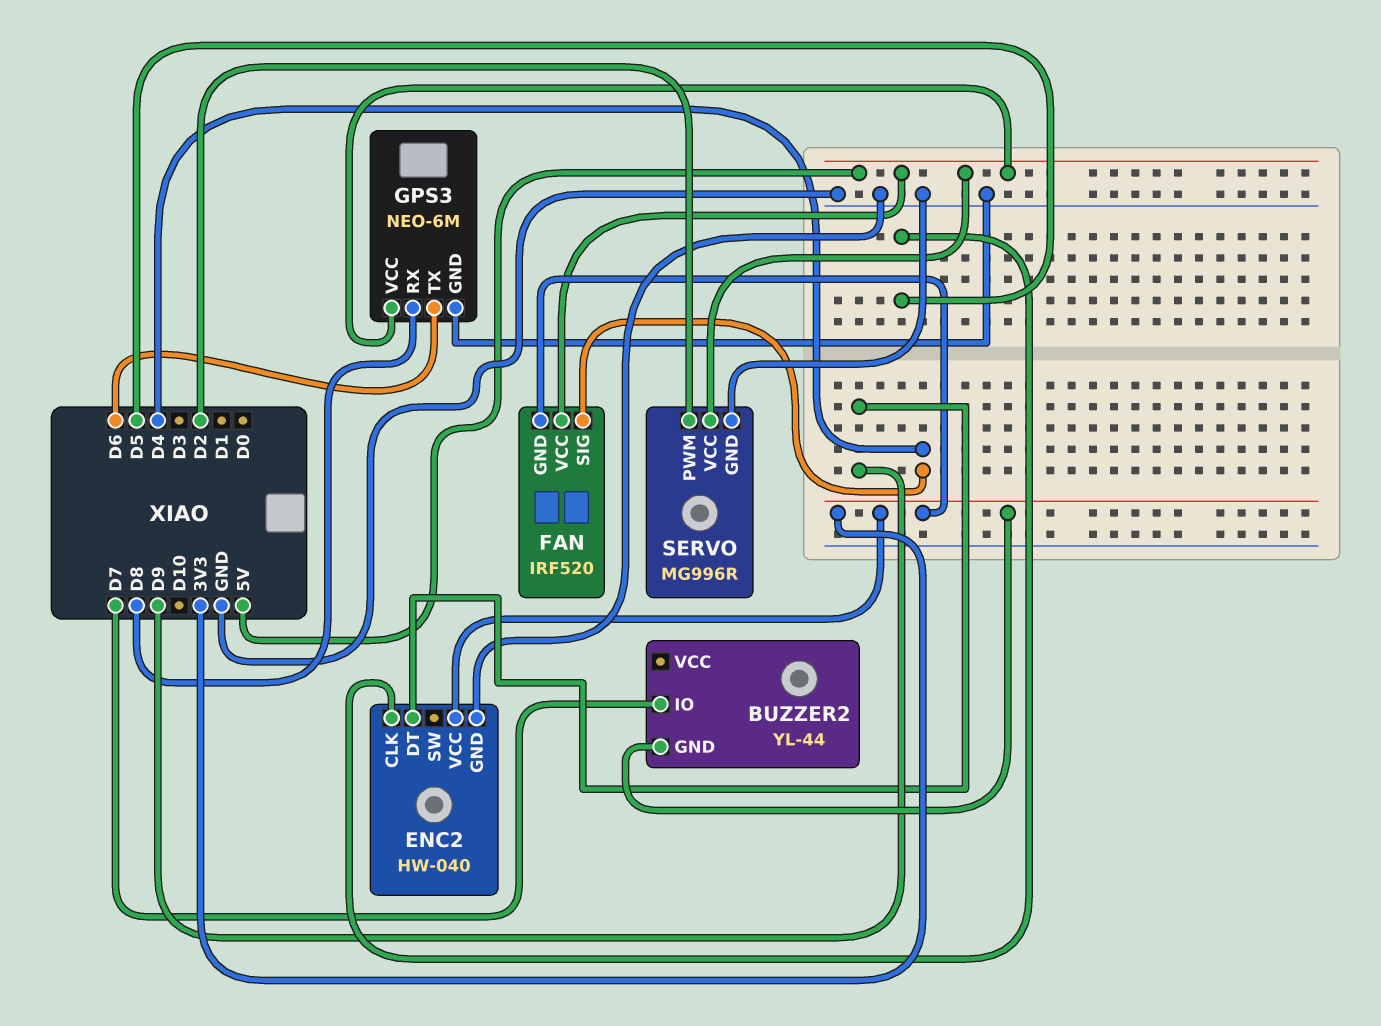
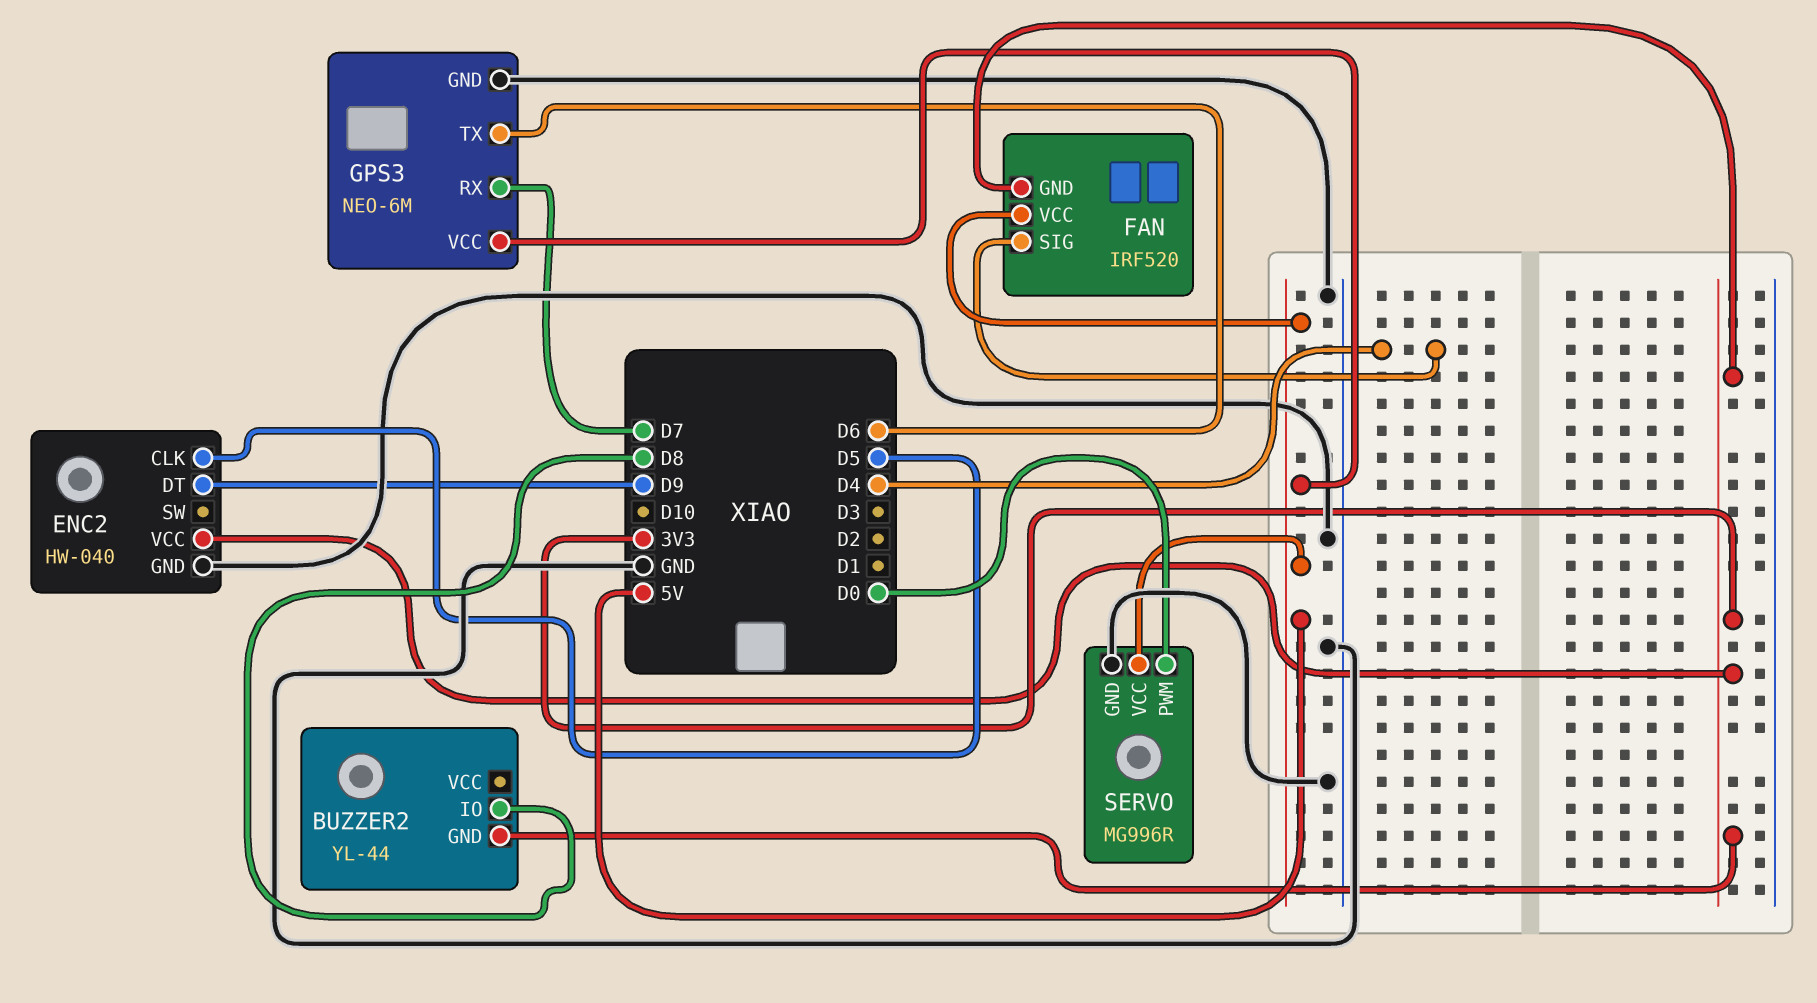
BUZZER2 pin IO: D7 -> D8
GPS3 pin RX: D8 -> D7
SERVO pin PWM: D2 -> D0

